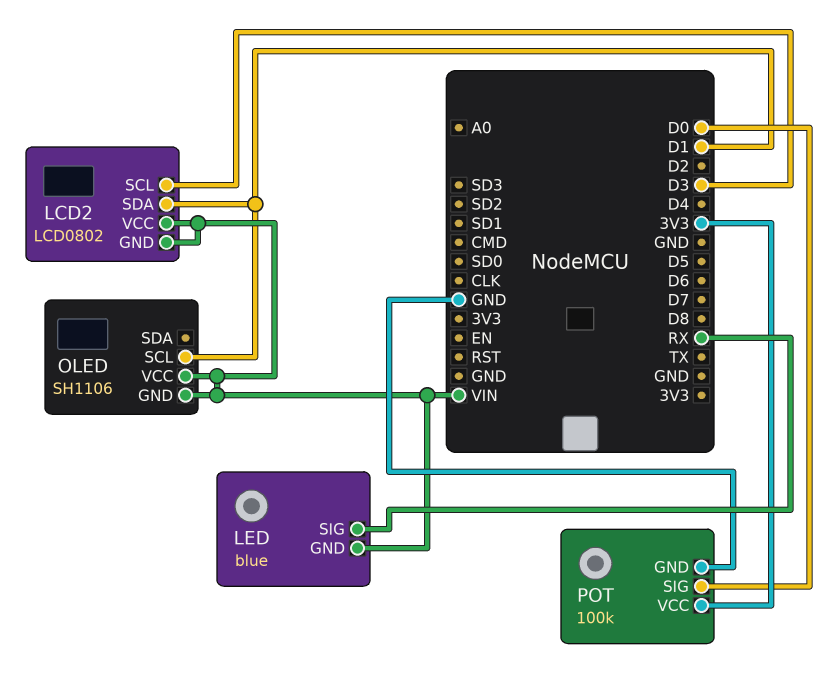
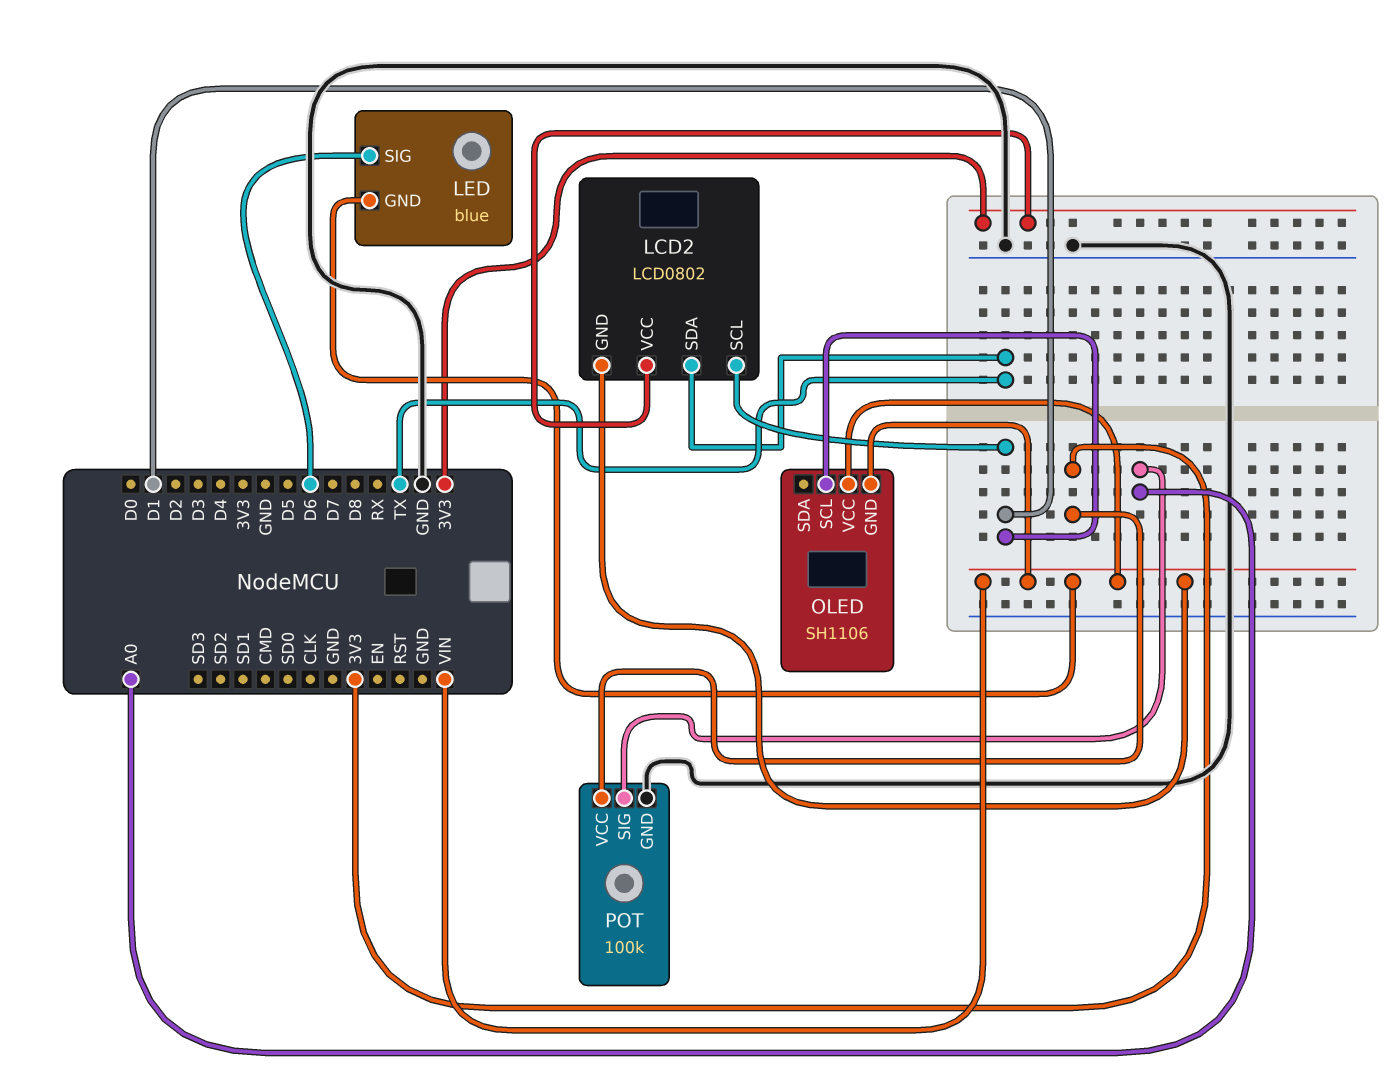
LCD2 pin SCL: D3 -> D1
LCD2 pin SDA: D1 -> TX
LCD2 pin VCC: VIN -> 3V3
LED pin SIG: RX -> D6
POT pin SIG: D0 -> A0

